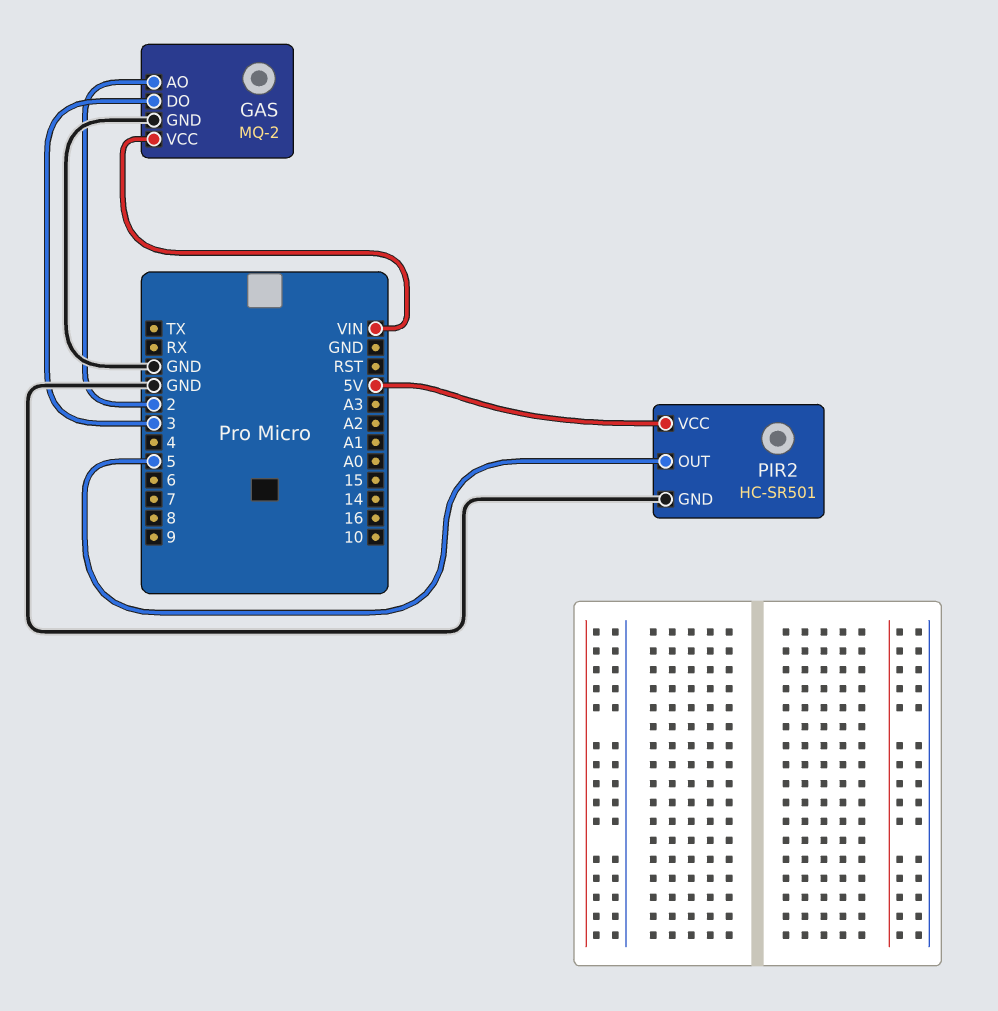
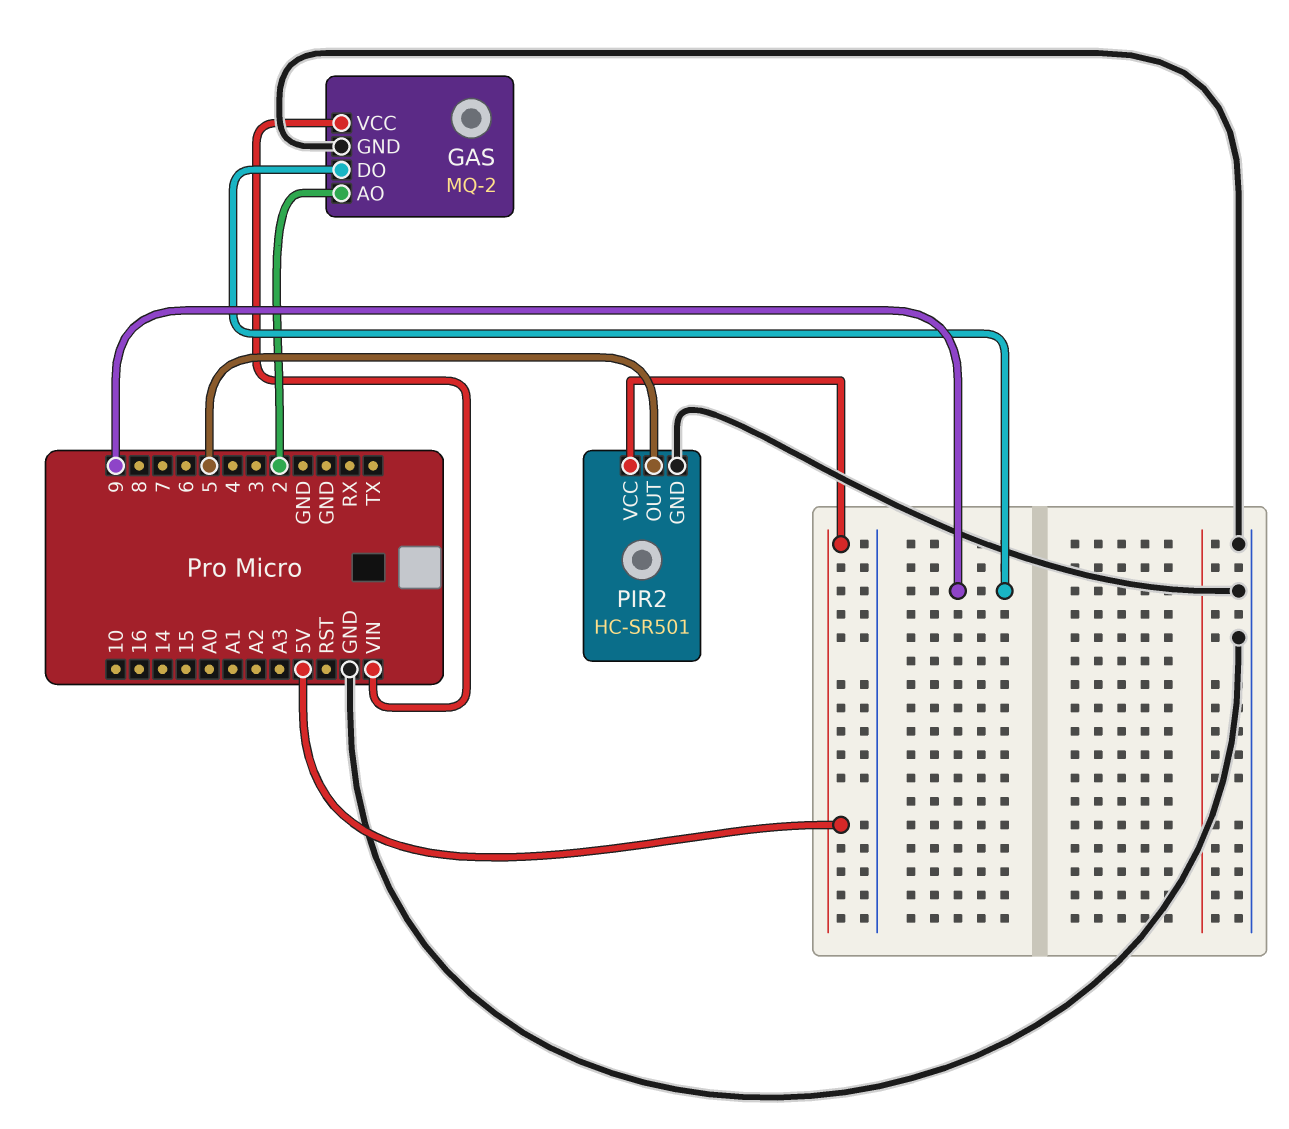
GAS pin DO: 3 -> 9

